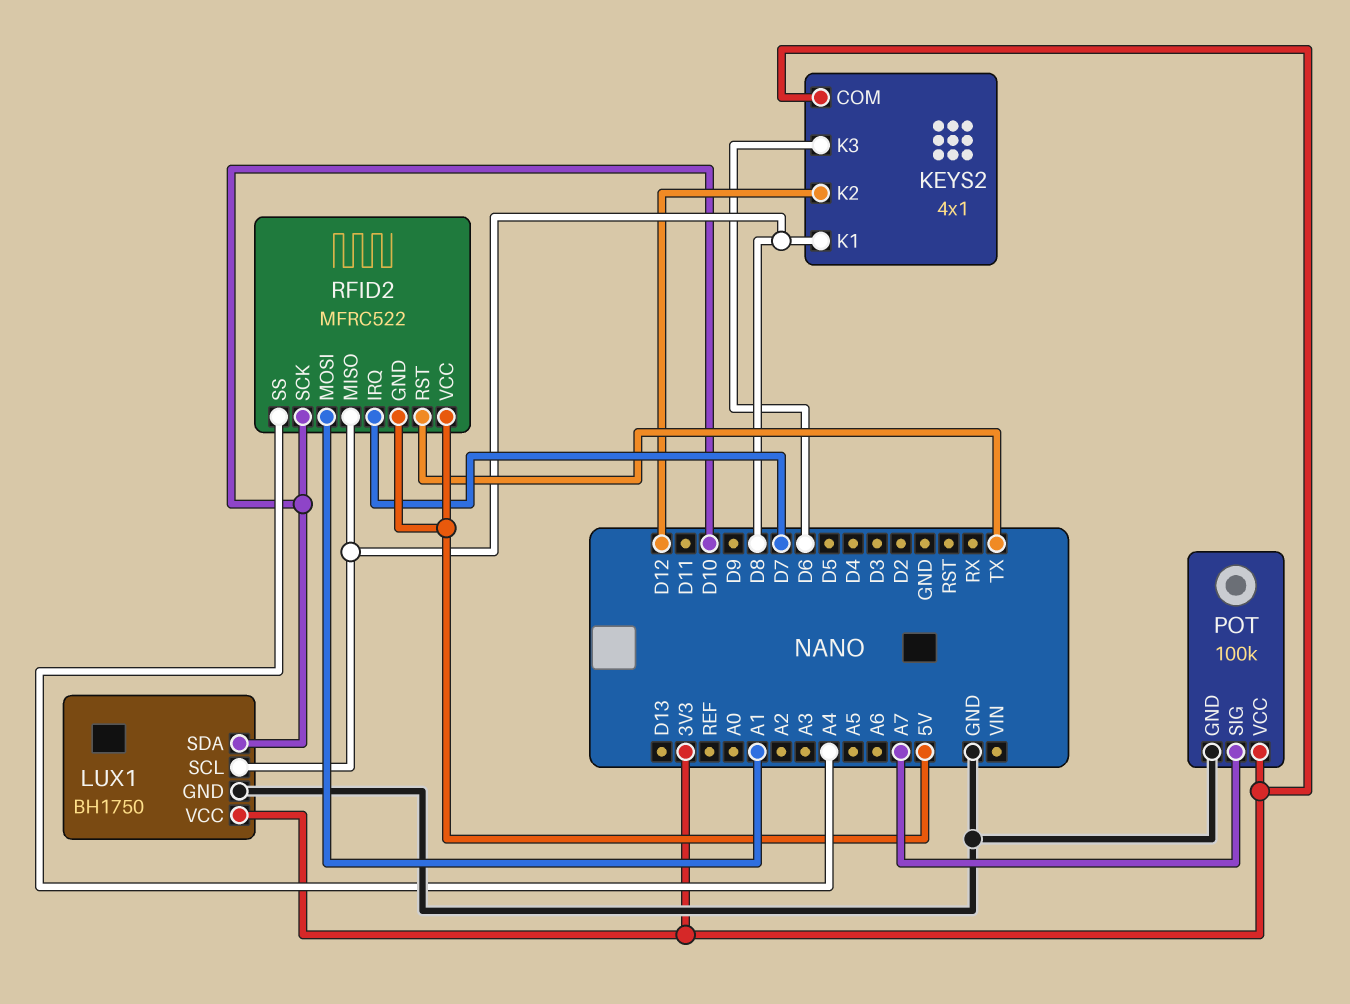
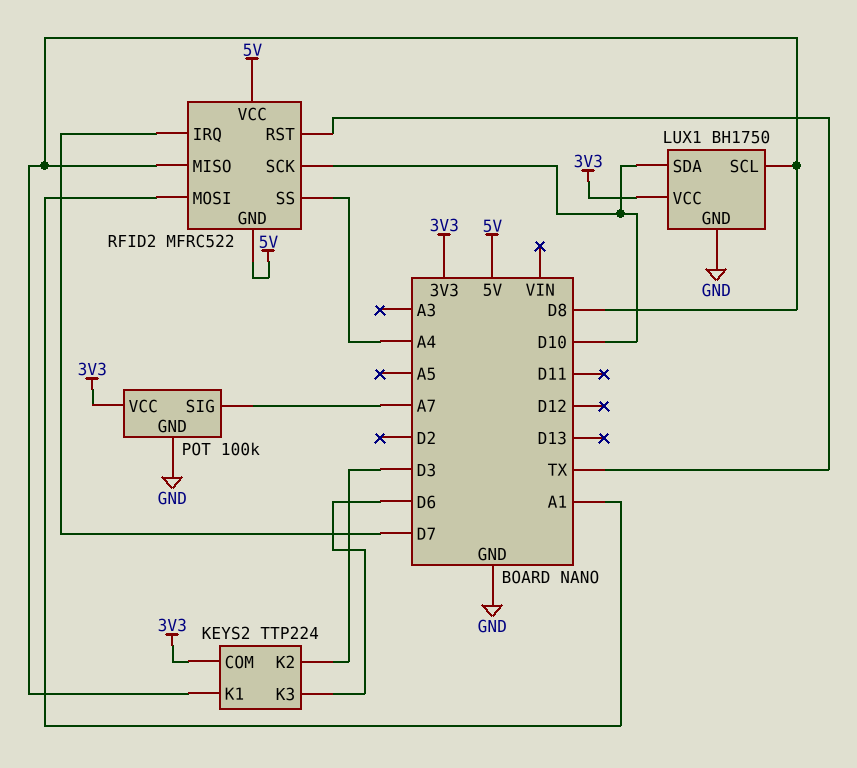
KEYS2: 4x1 -> TTP224
KEYS2 pin K2: D12 -> D3

